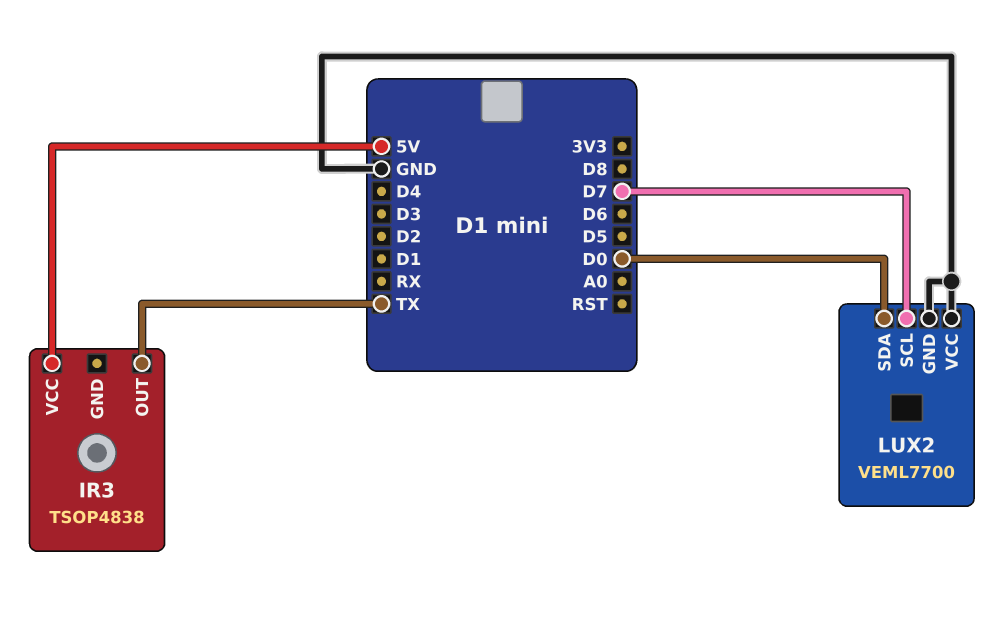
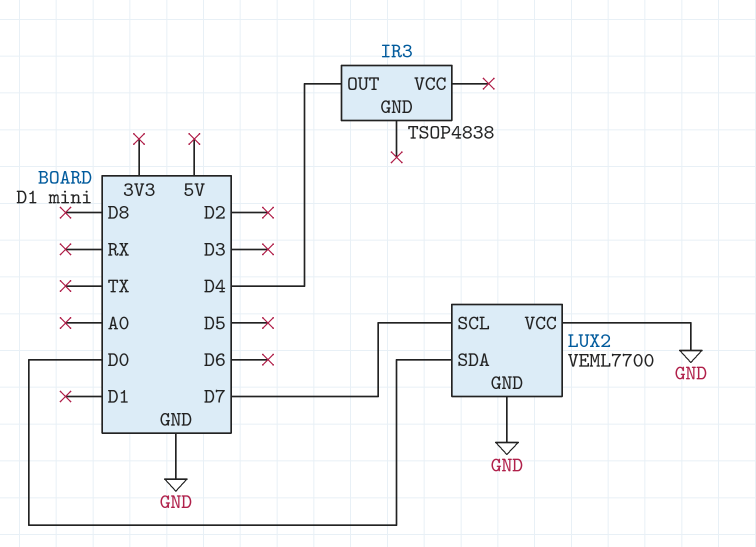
IR3 pin OUT: TX -> D4
IR3 pin VCC: 5V -> none

